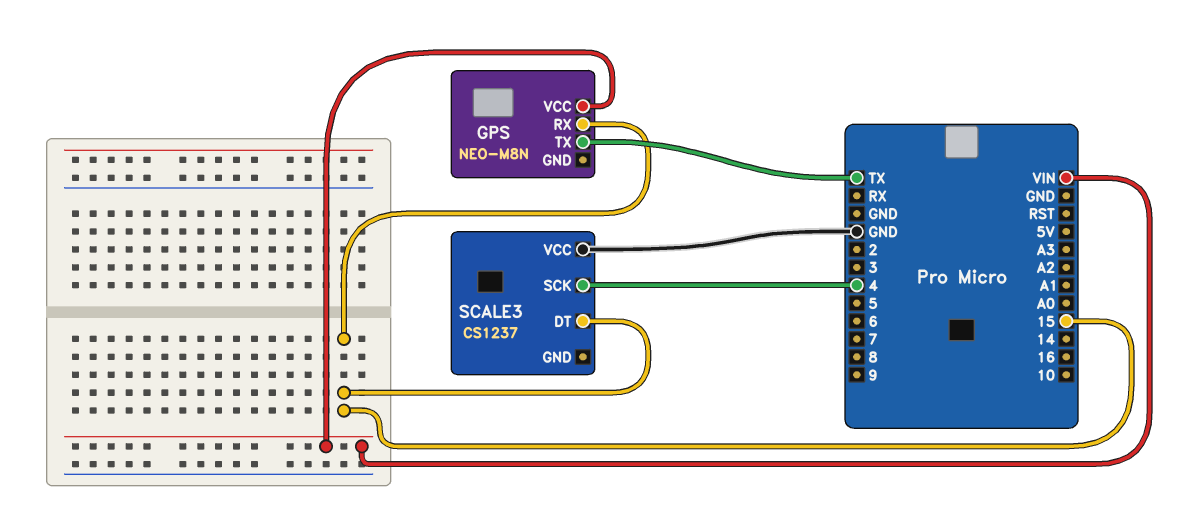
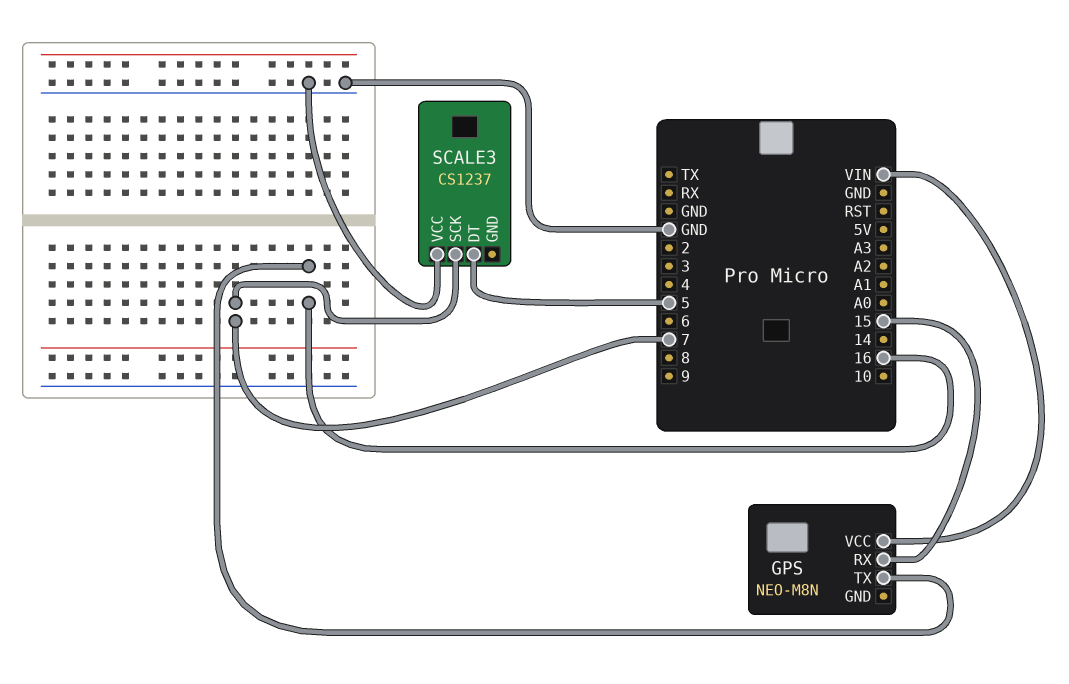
GPS pin TX: TX -> 16
SCALE3 pin DT: 15 -> 5
SCALE3 pin SCK: 4 -> 7

